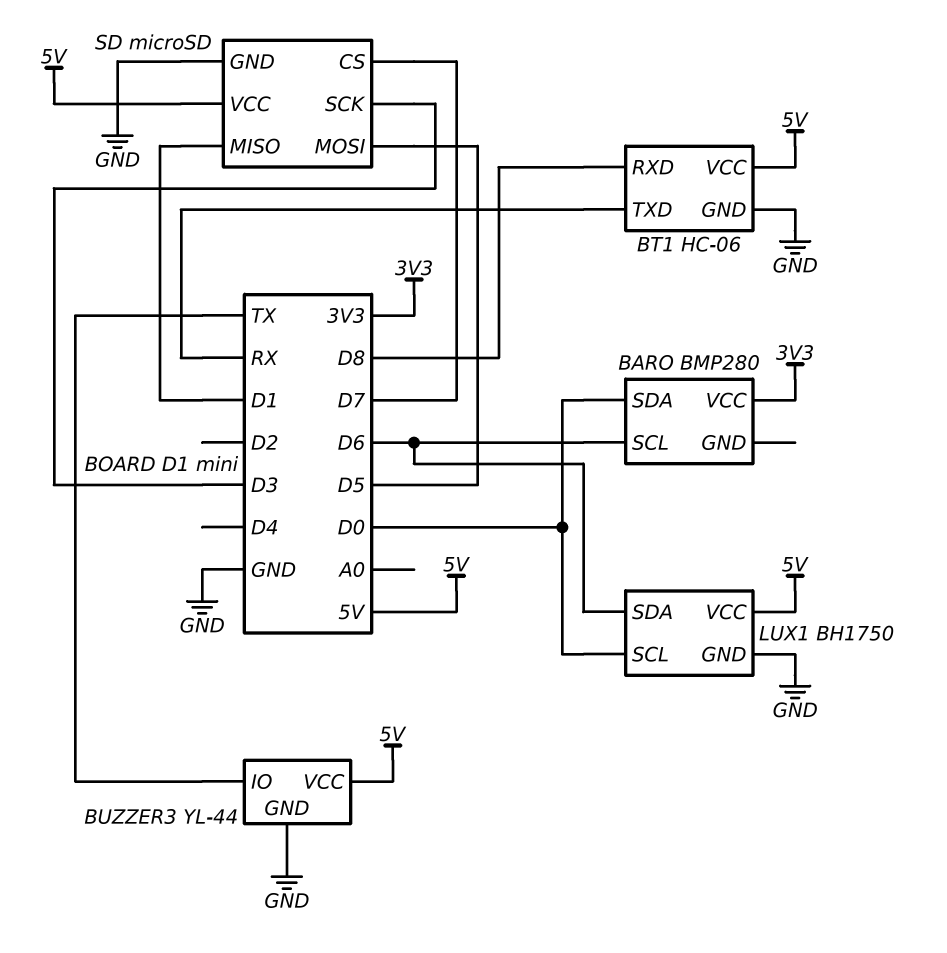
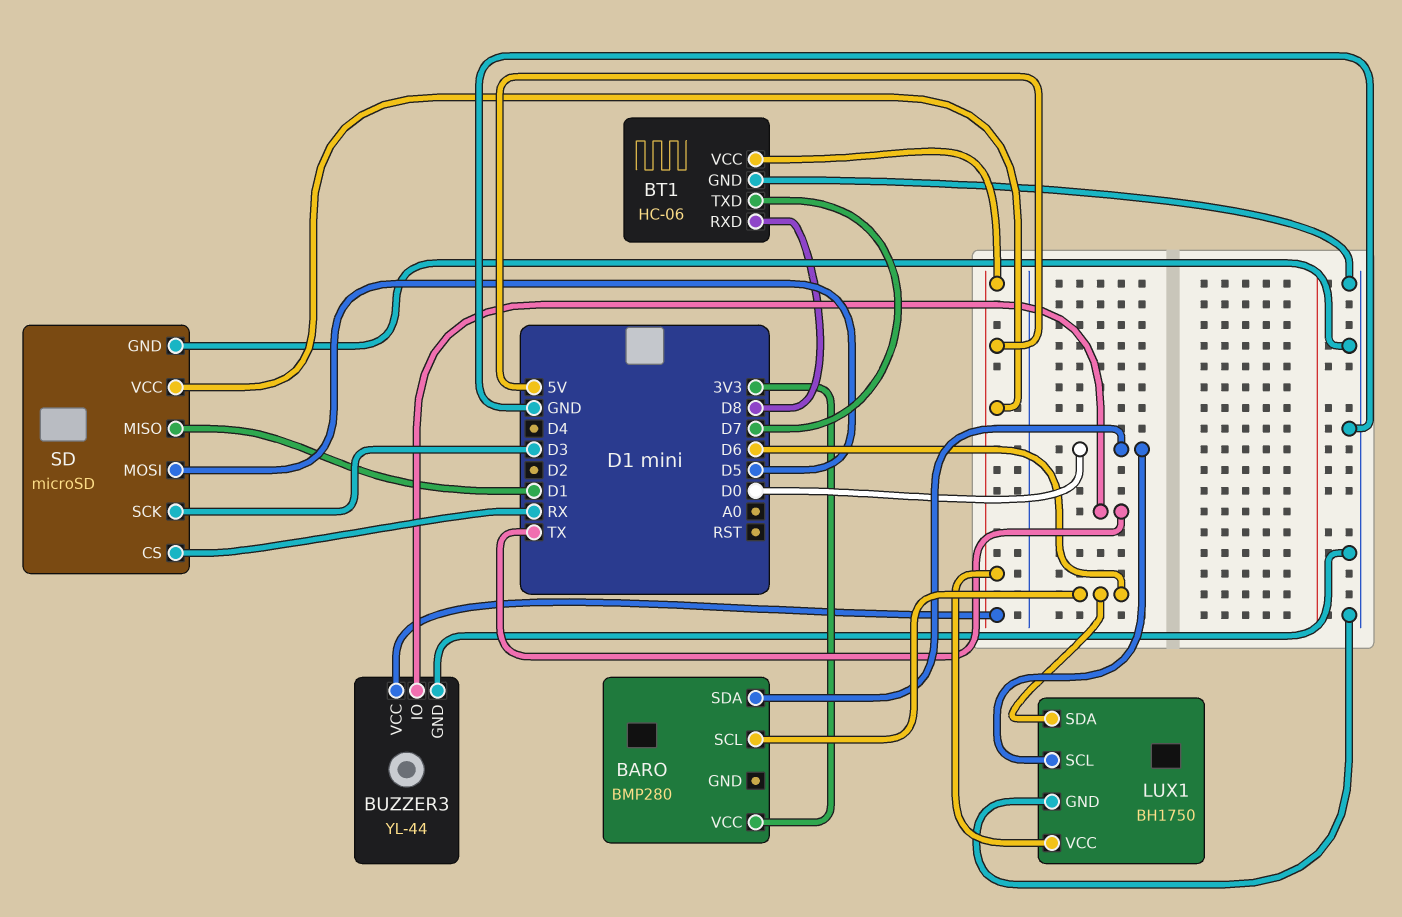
BT1 pin TXD: RX -> D7
SD pin CS: D7 -> RX

